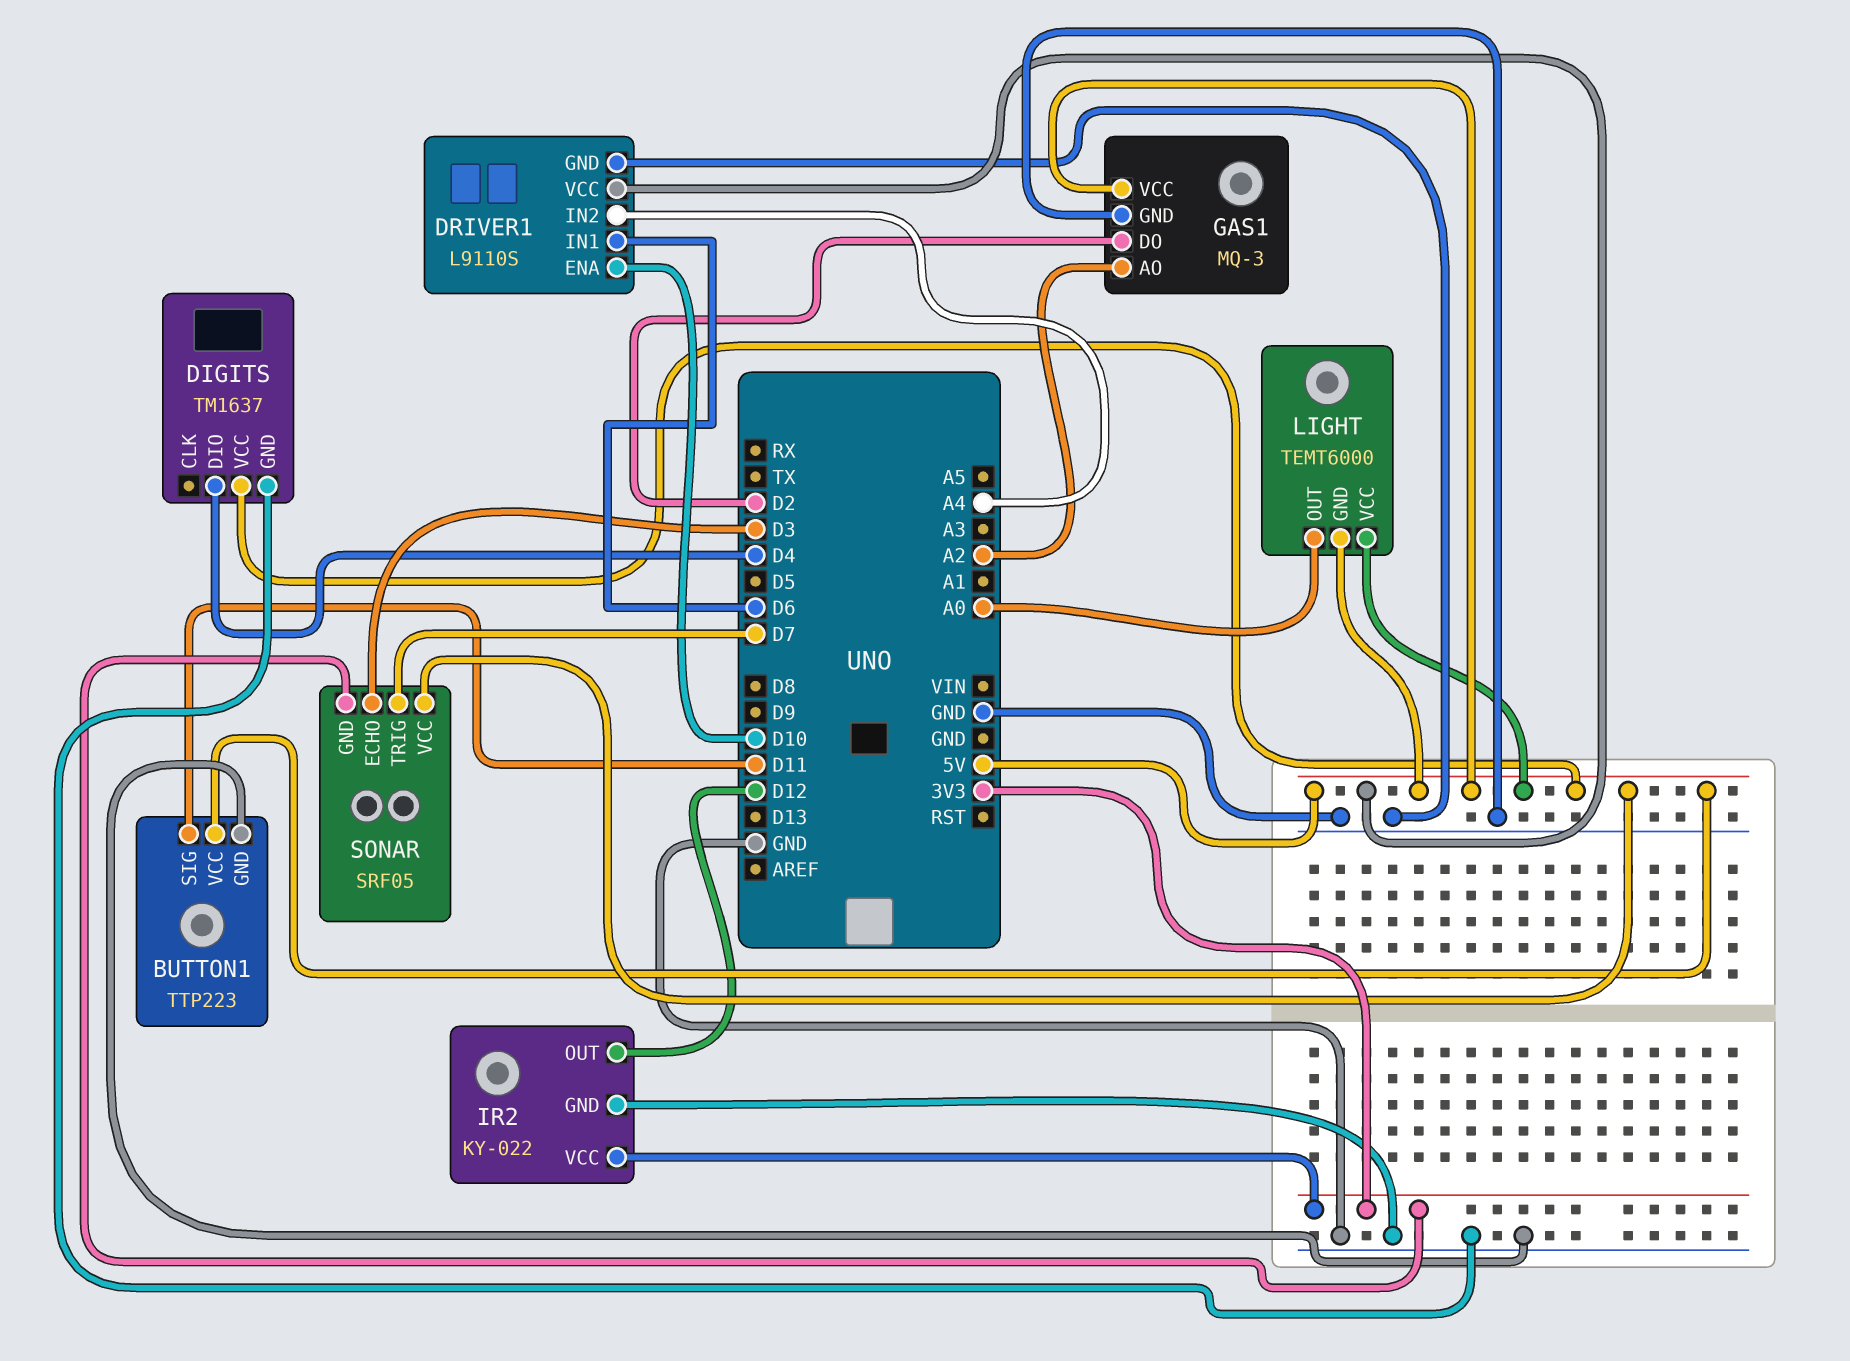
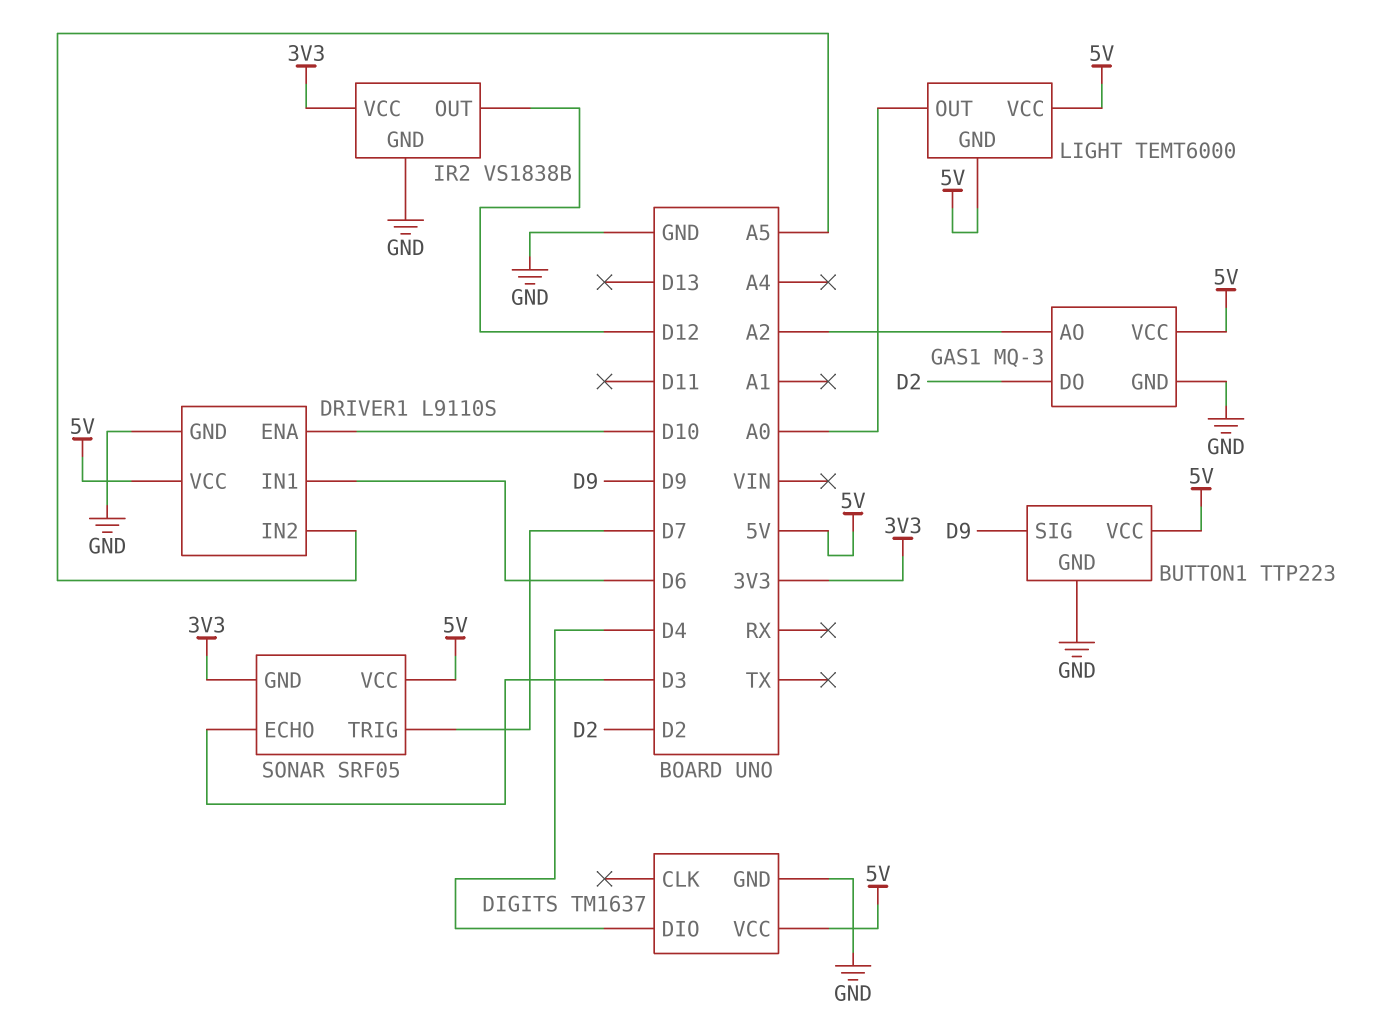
BUTTON1 pin SIG: D11 -> D9
DRIVER1 pin IN2: A4 -> A5
IR2: KY-022 -> VS1838B

